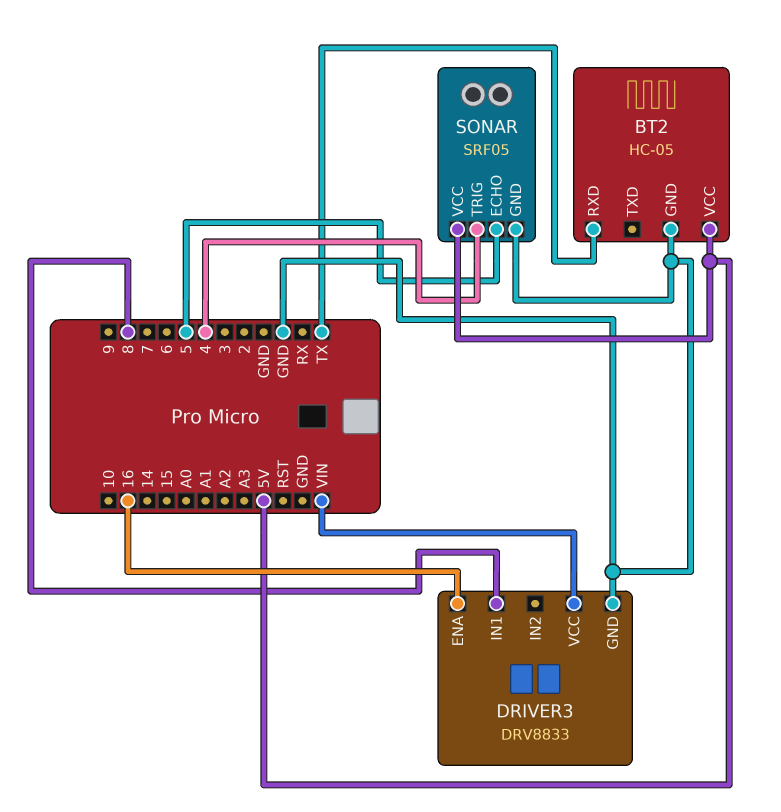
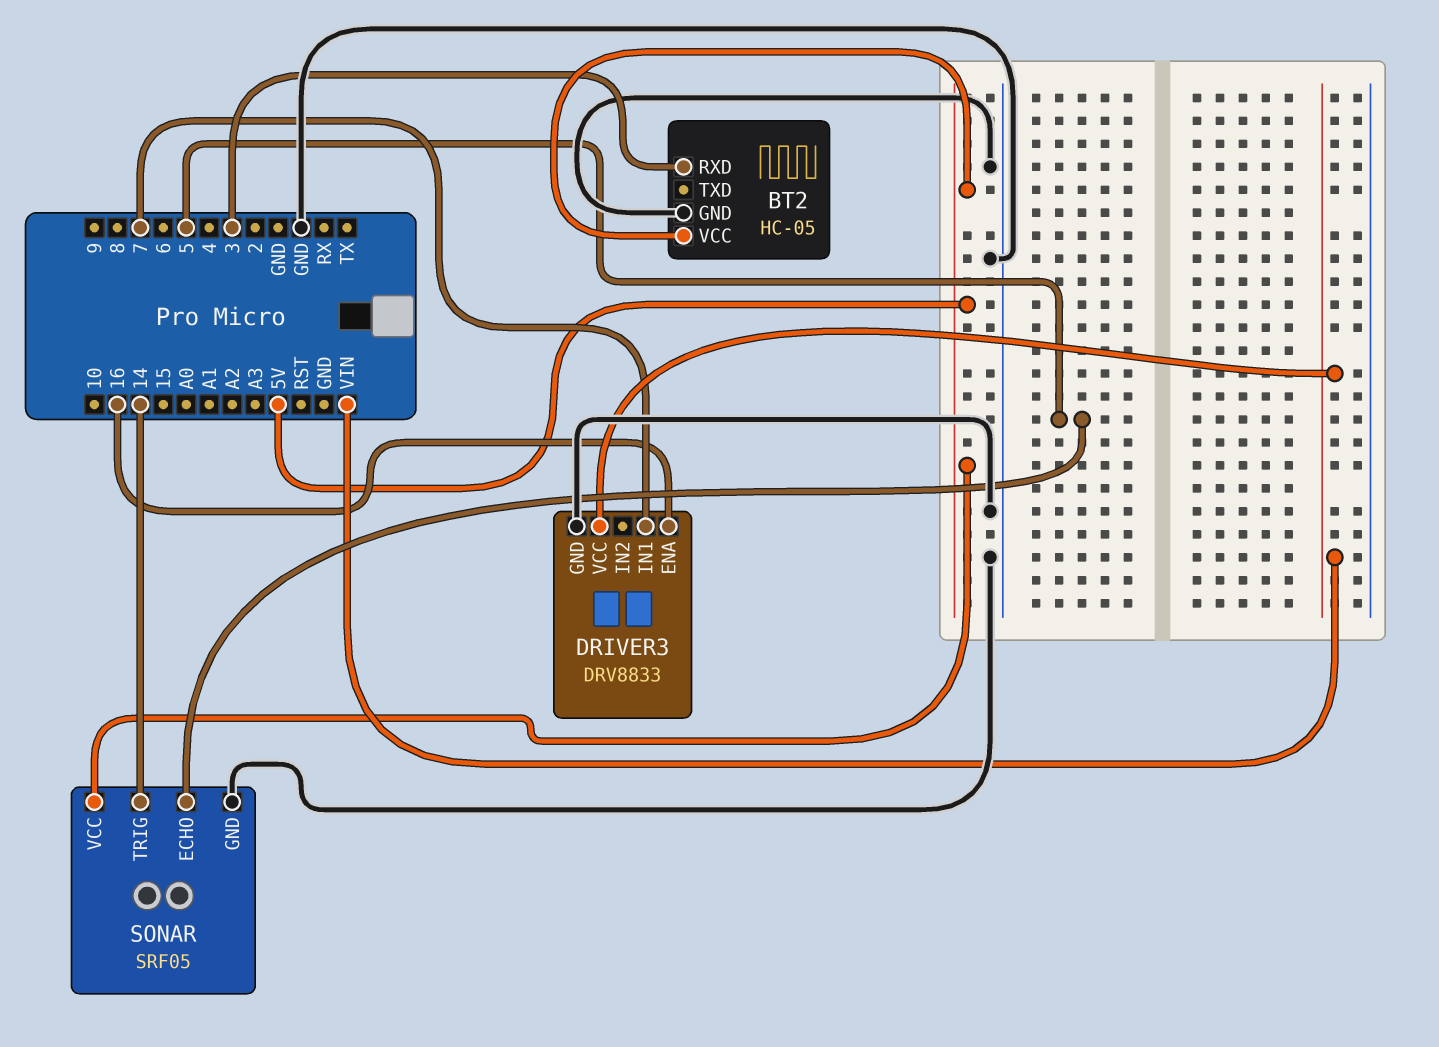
BT2 pin RXD: TX -> 3
DRIVER3 pin IN1: 8 -> 7
SONAR pin TRIG: 4 -> 14

